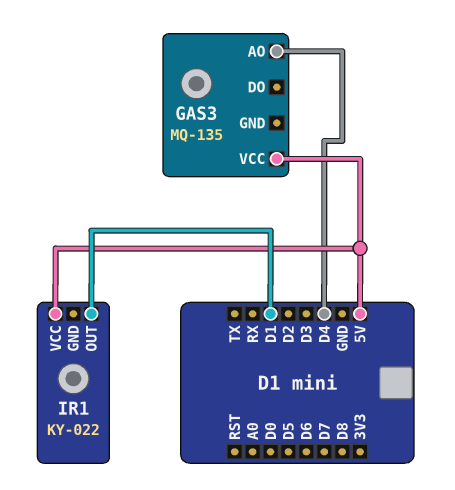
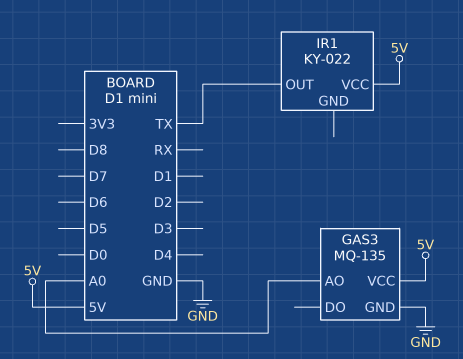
GAS3 pin AO: D4 -> A0
GAS3 pin GND: none -> GND
IR1 pin OUT: D1 -> TX

